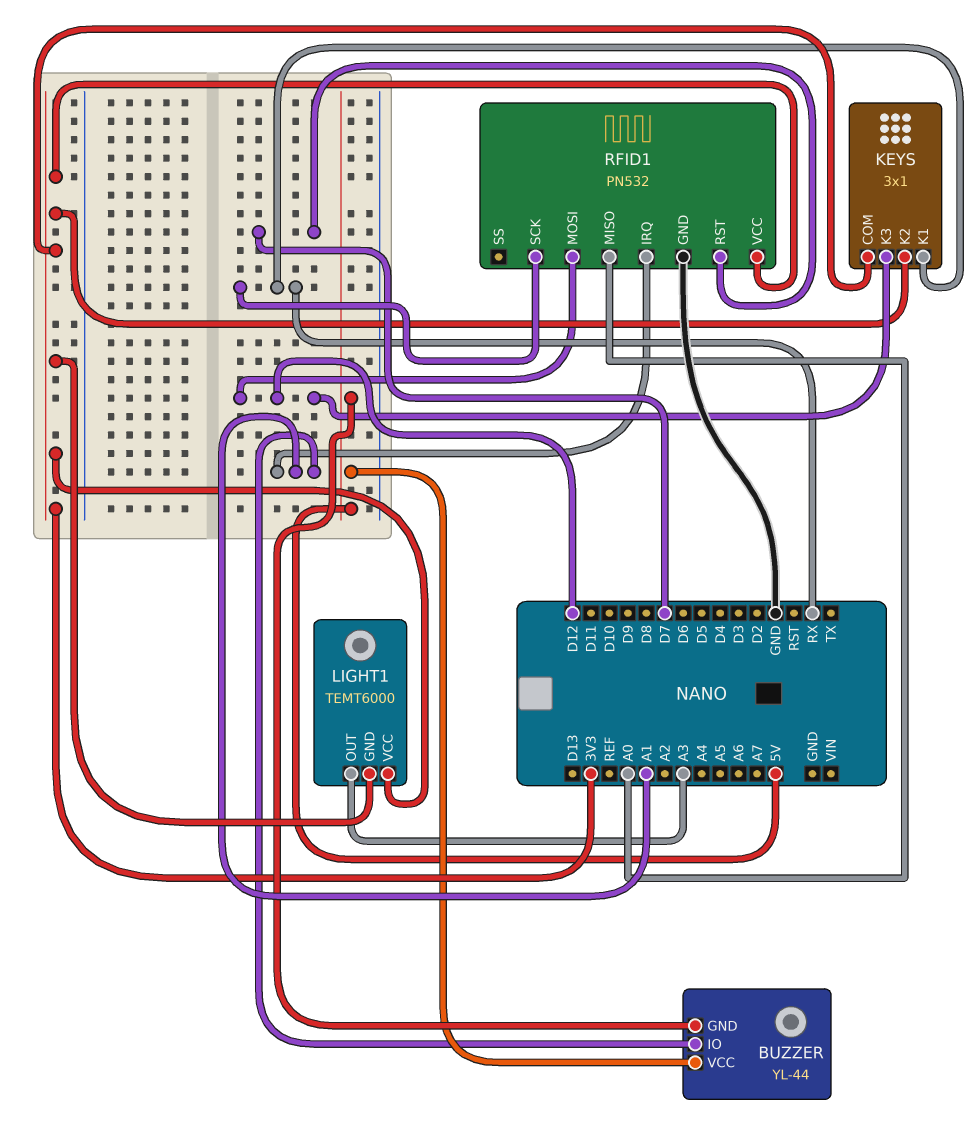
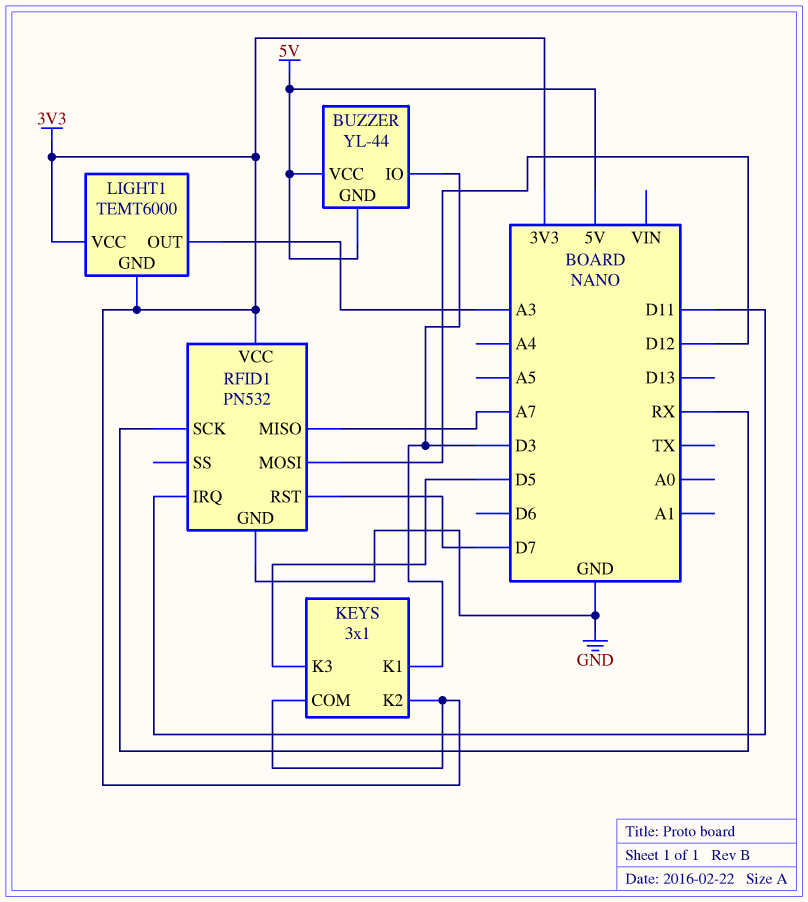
BUZZER pin IO: A1 -> D3
KEYS pin K1: RX -> D3
KEYS pin K3: D12 -> D5
RFID1 pin IRQ: A1 -> D11
RFID1 pin MISO: A0 -> A7

